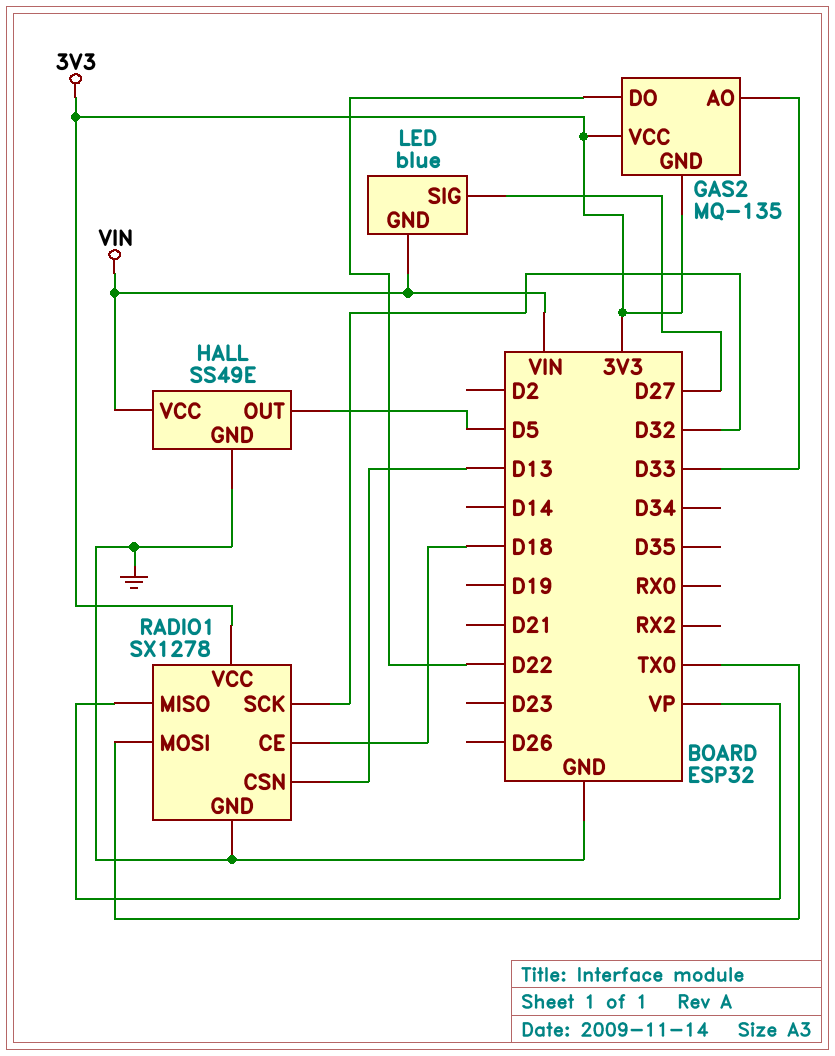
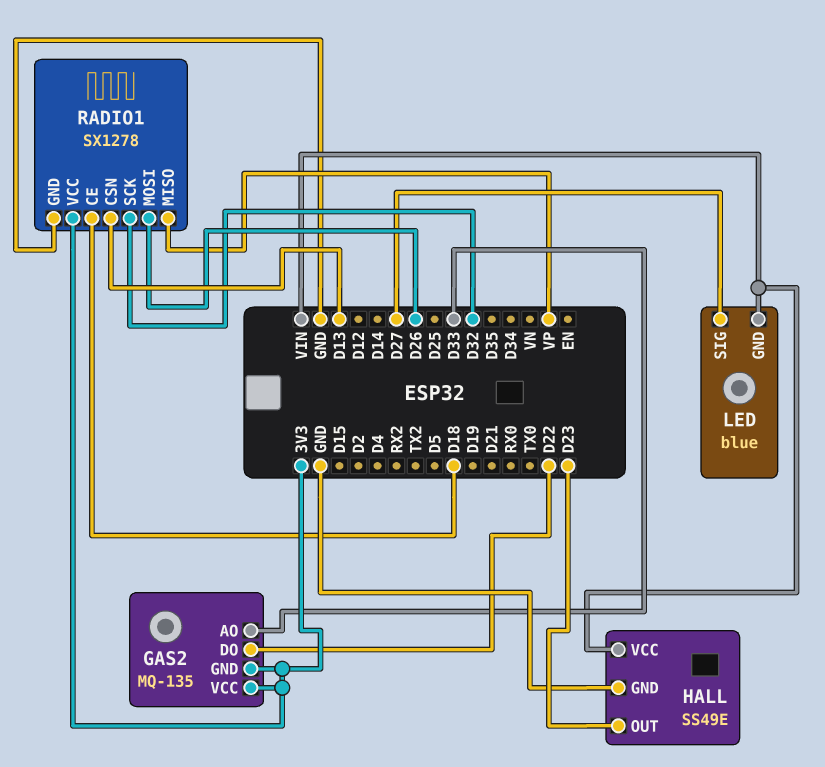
HALL pin OUT: D5 -> D23
RADIO1 pin MOSI: TX0 -> D26

